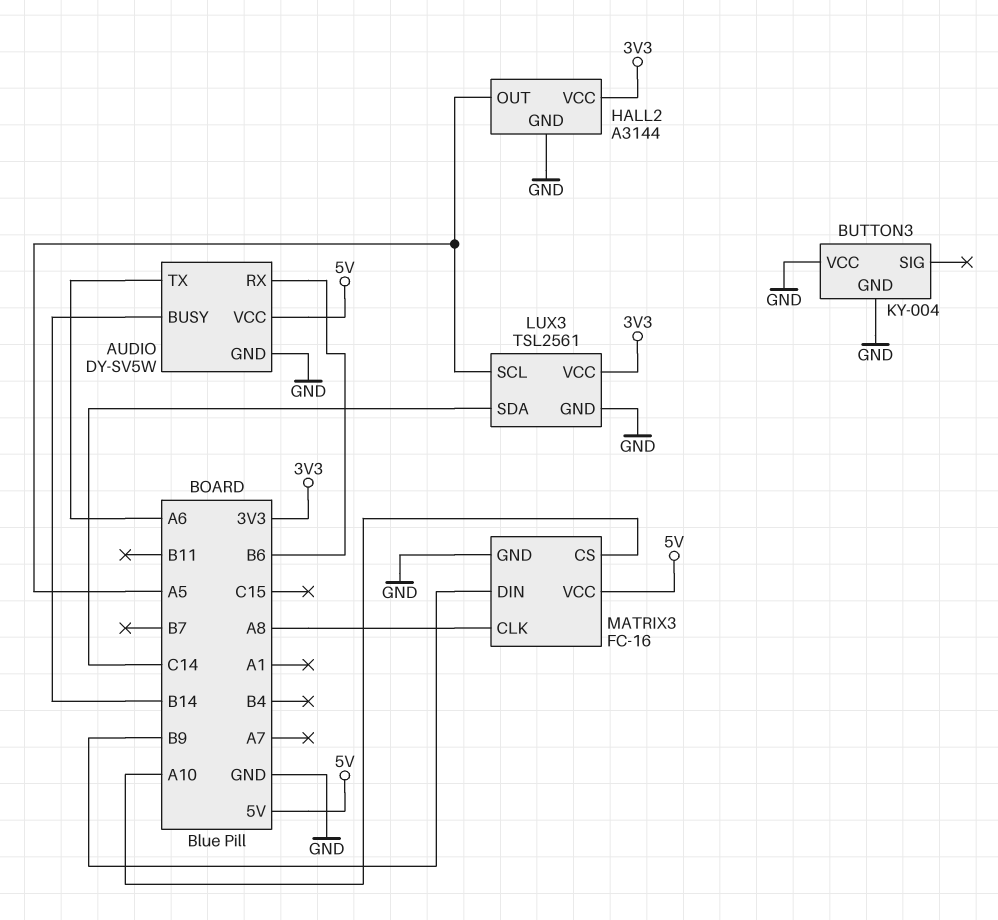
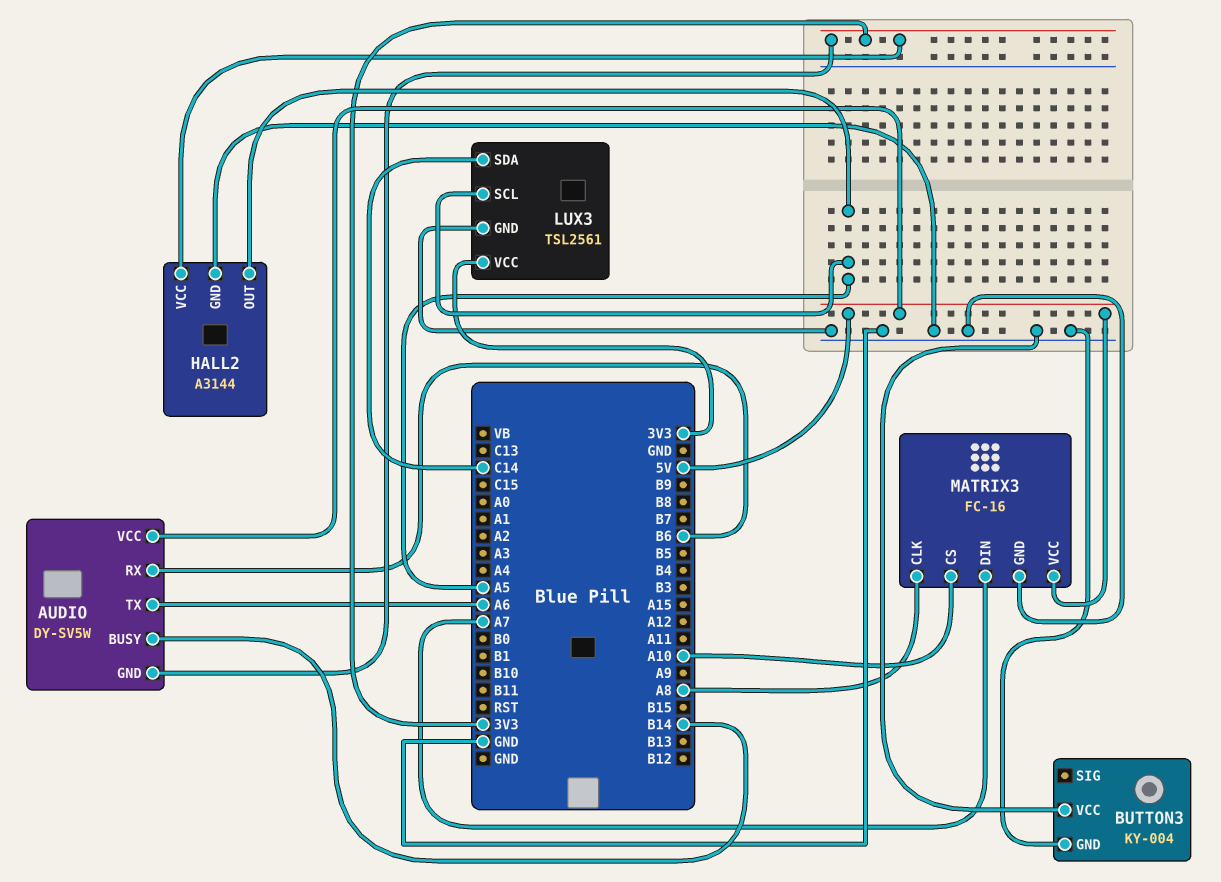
AUDIO pin GND: GND -> 3V3
MATRIX3 pin DIN: B9 -> A7

